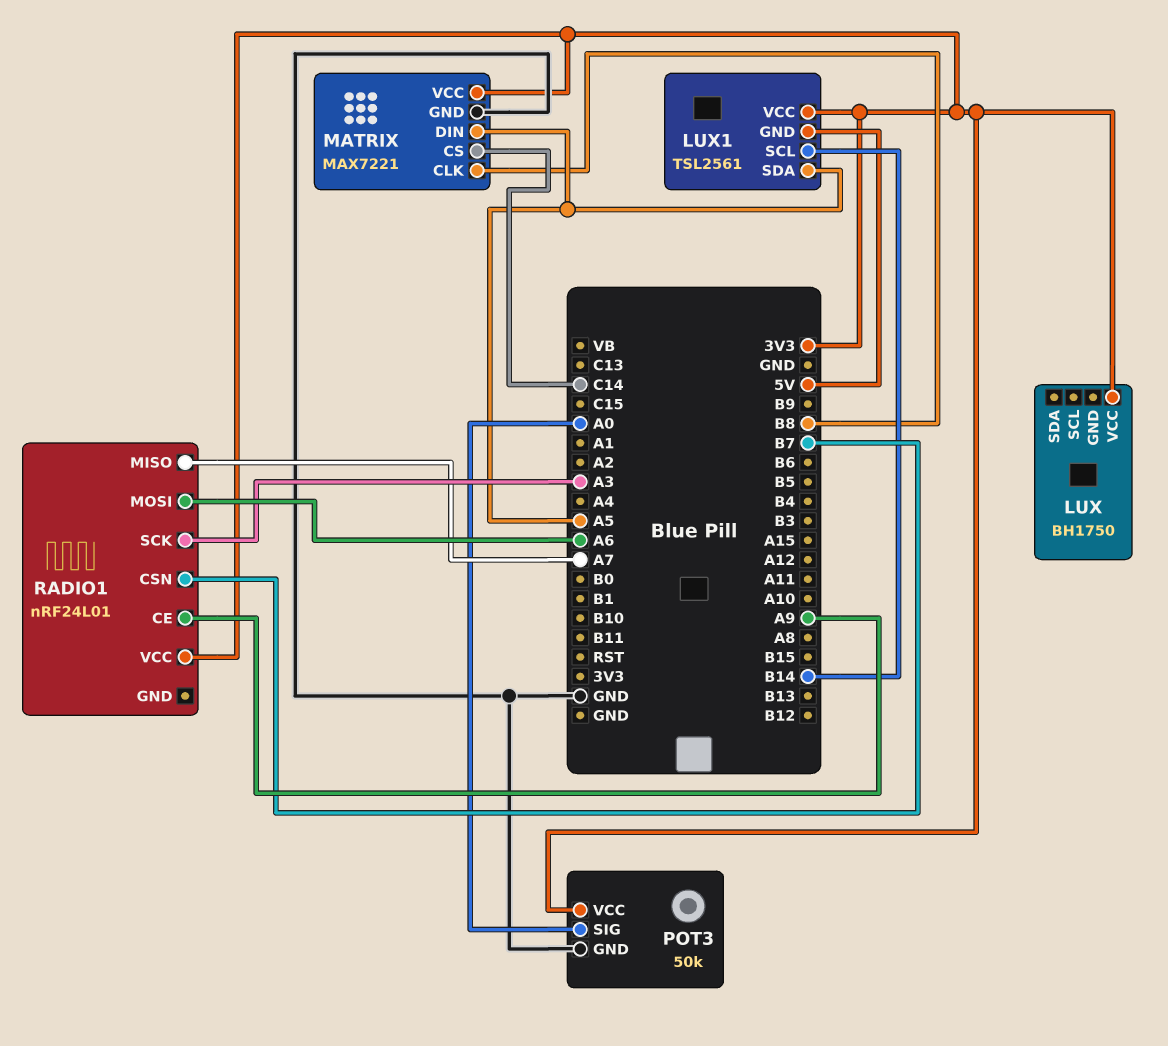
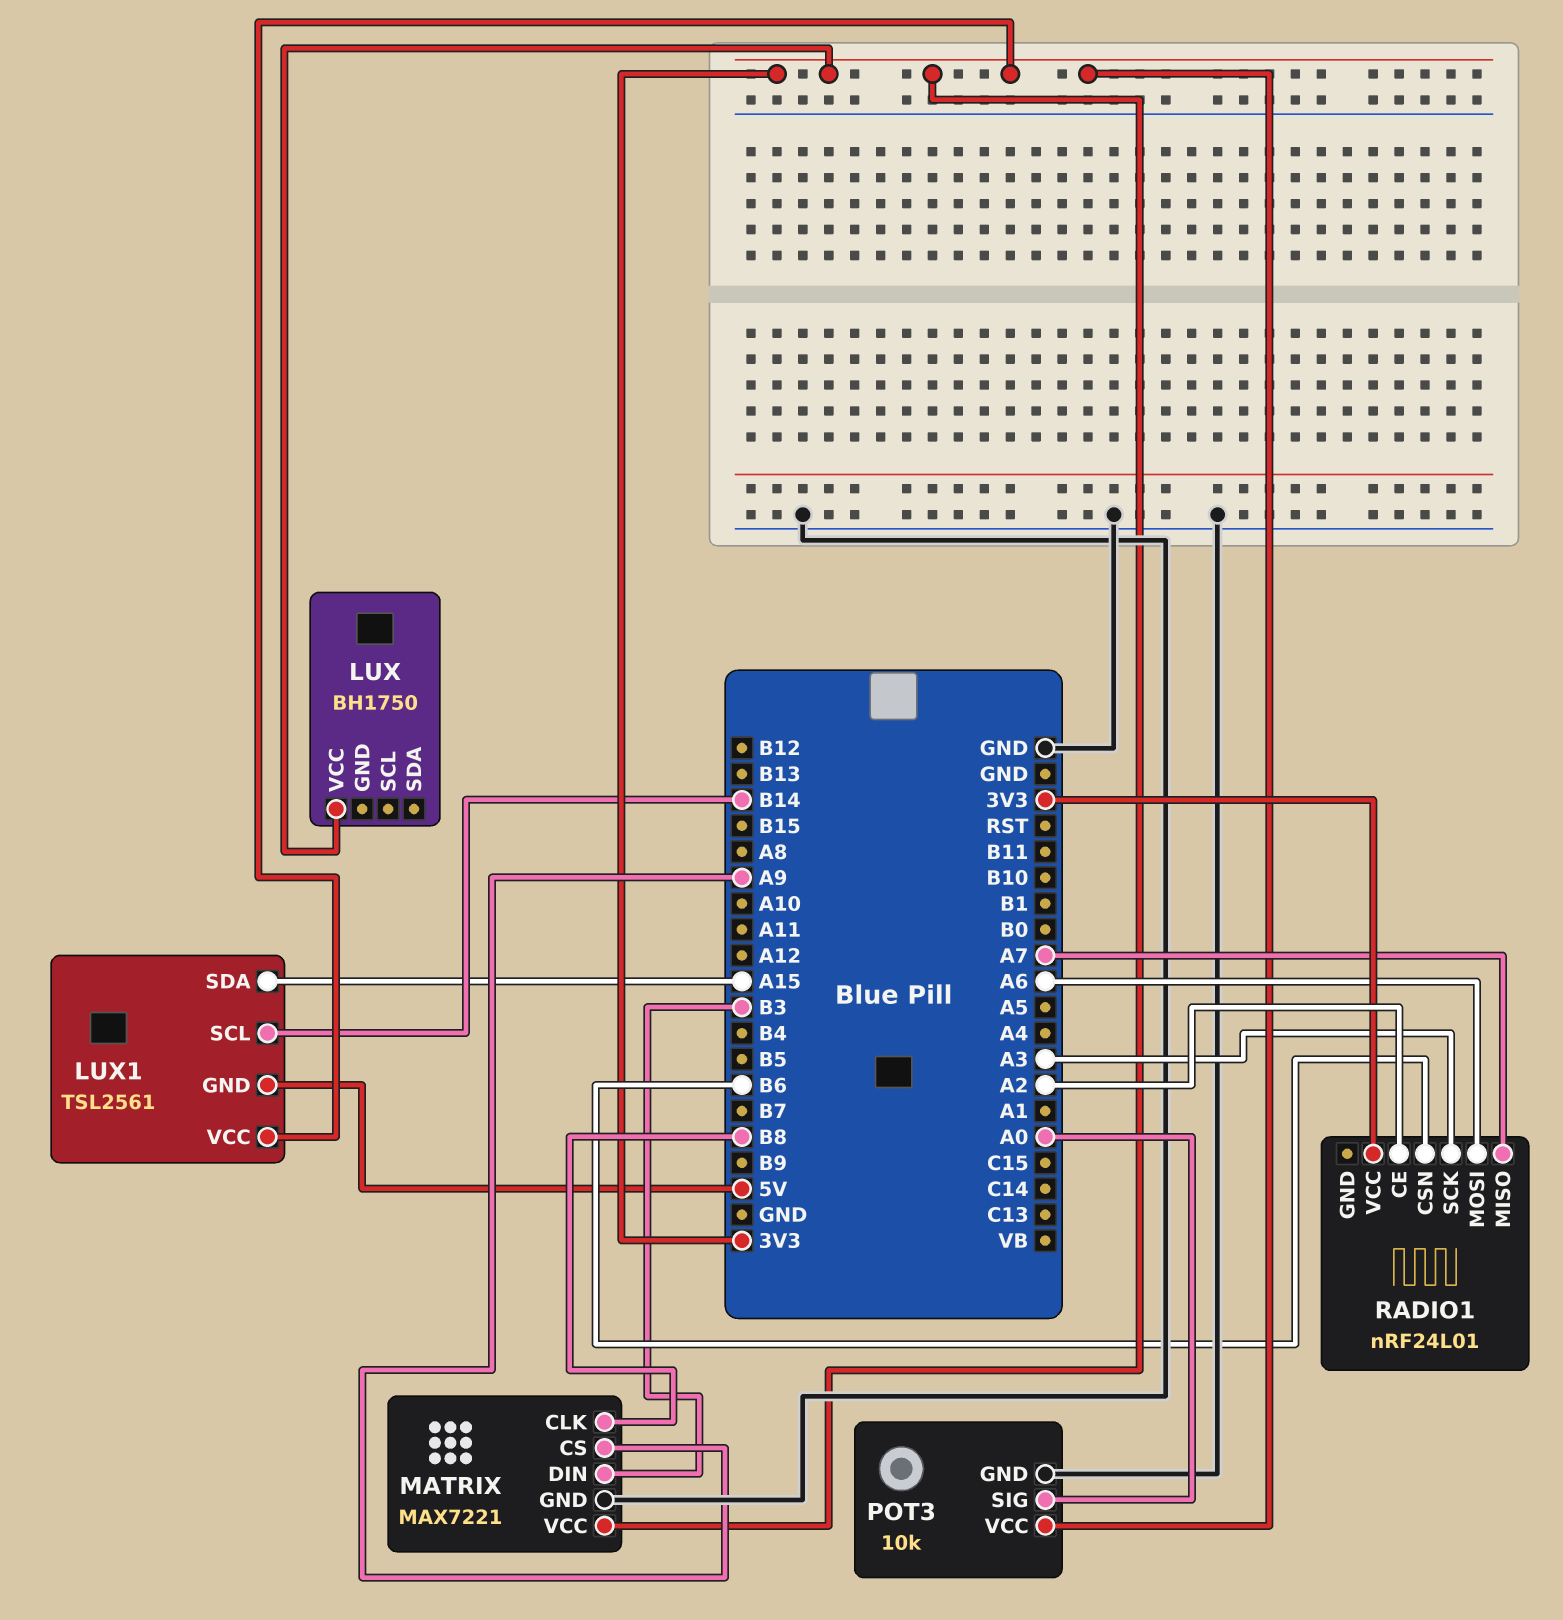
LUX1 pin SDA: A5 -> A15
MATRIX pin CS: C14 -> A9
MATRIX pin DIN: A5 -> B3
POT3: 50k -> 10k
RADIO1 pin CE: A9 -> A2
RADIO1 pin CSN: B7 -> B6

